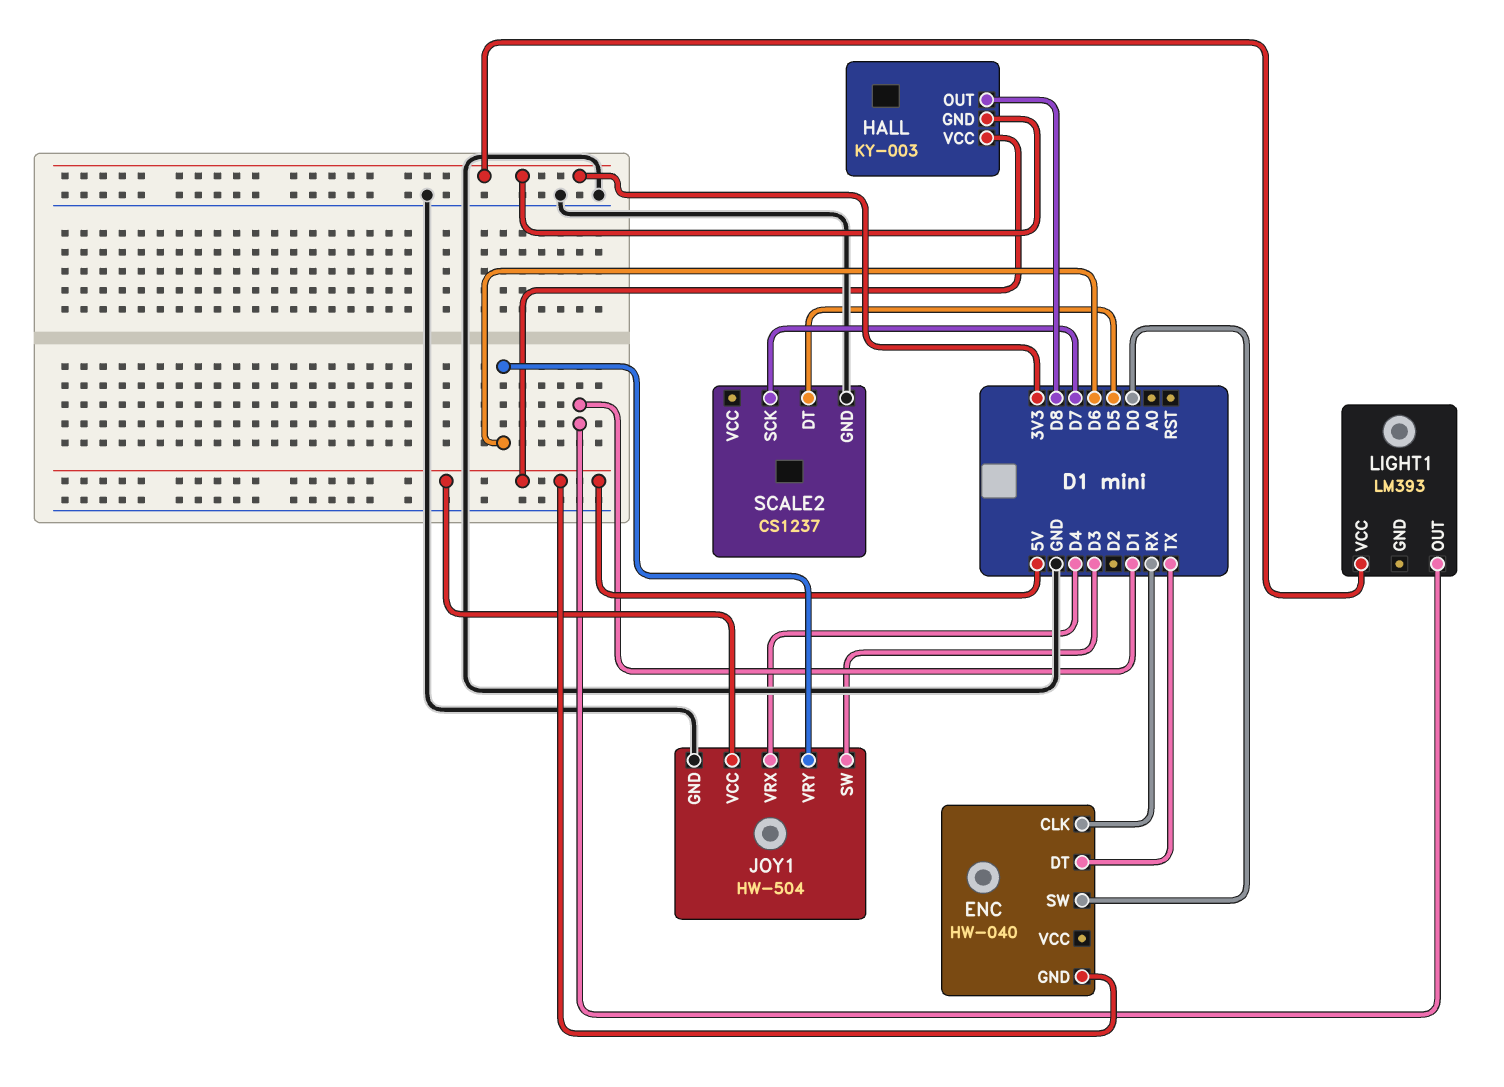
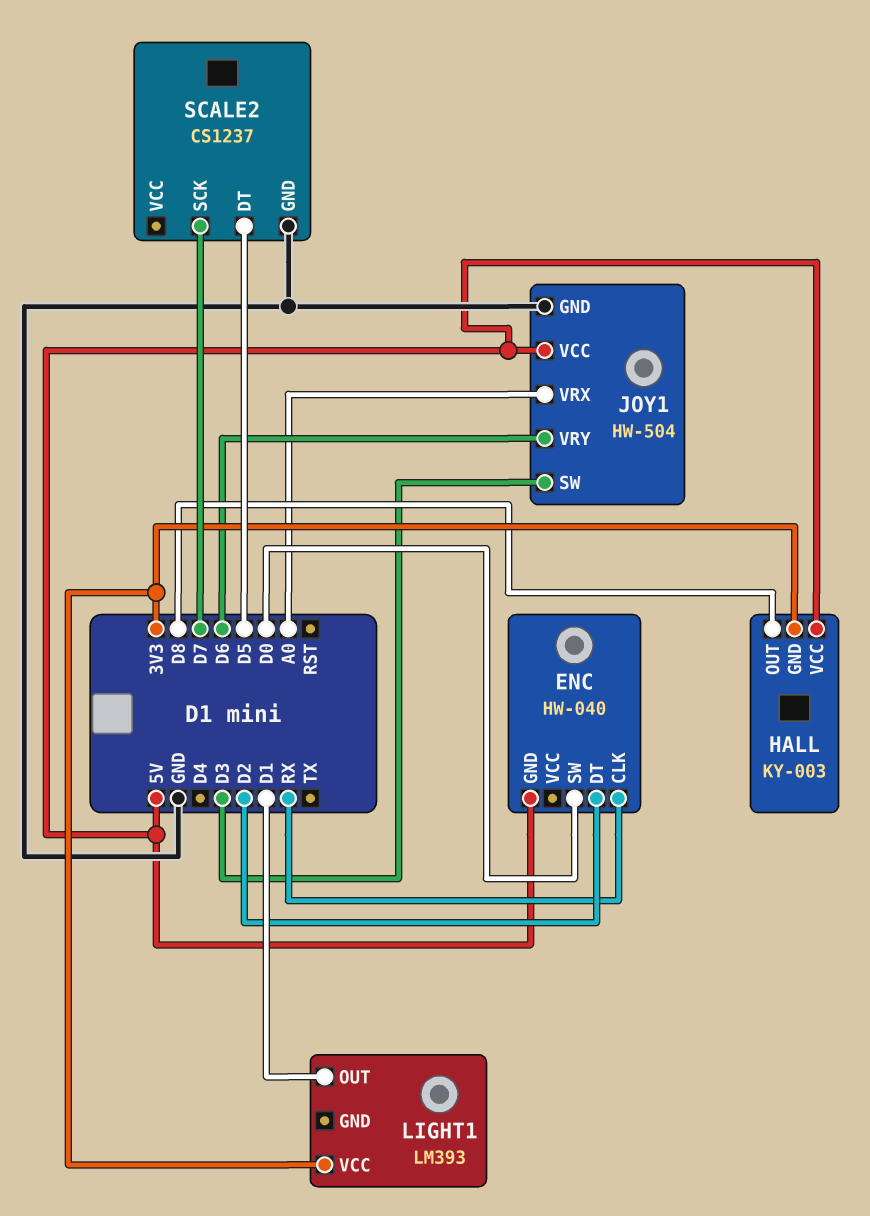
ENC pin DT: TX -> D2
JOY1 pin VRX: D4 -> A0

